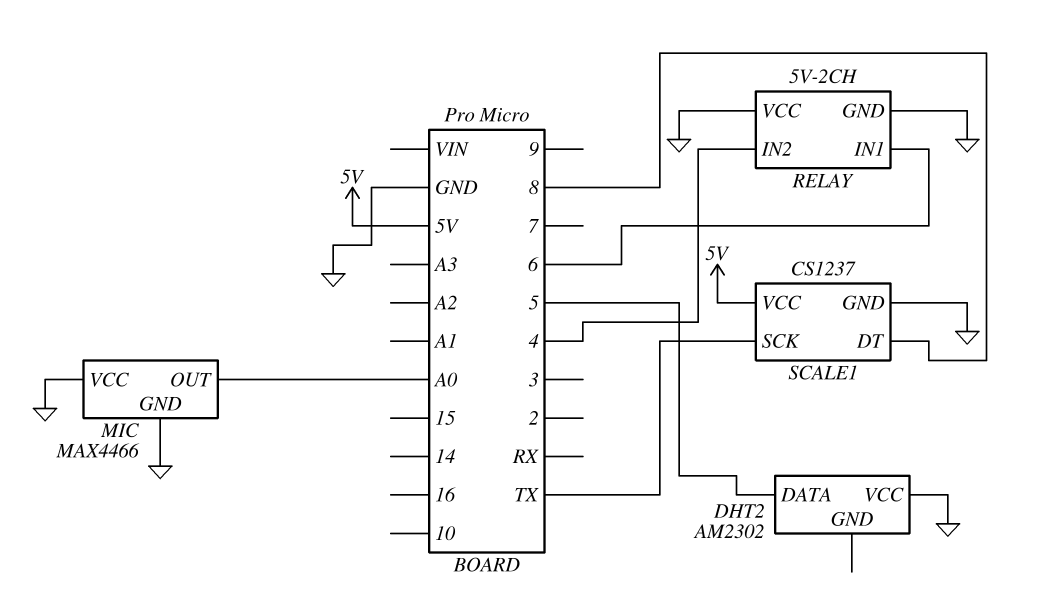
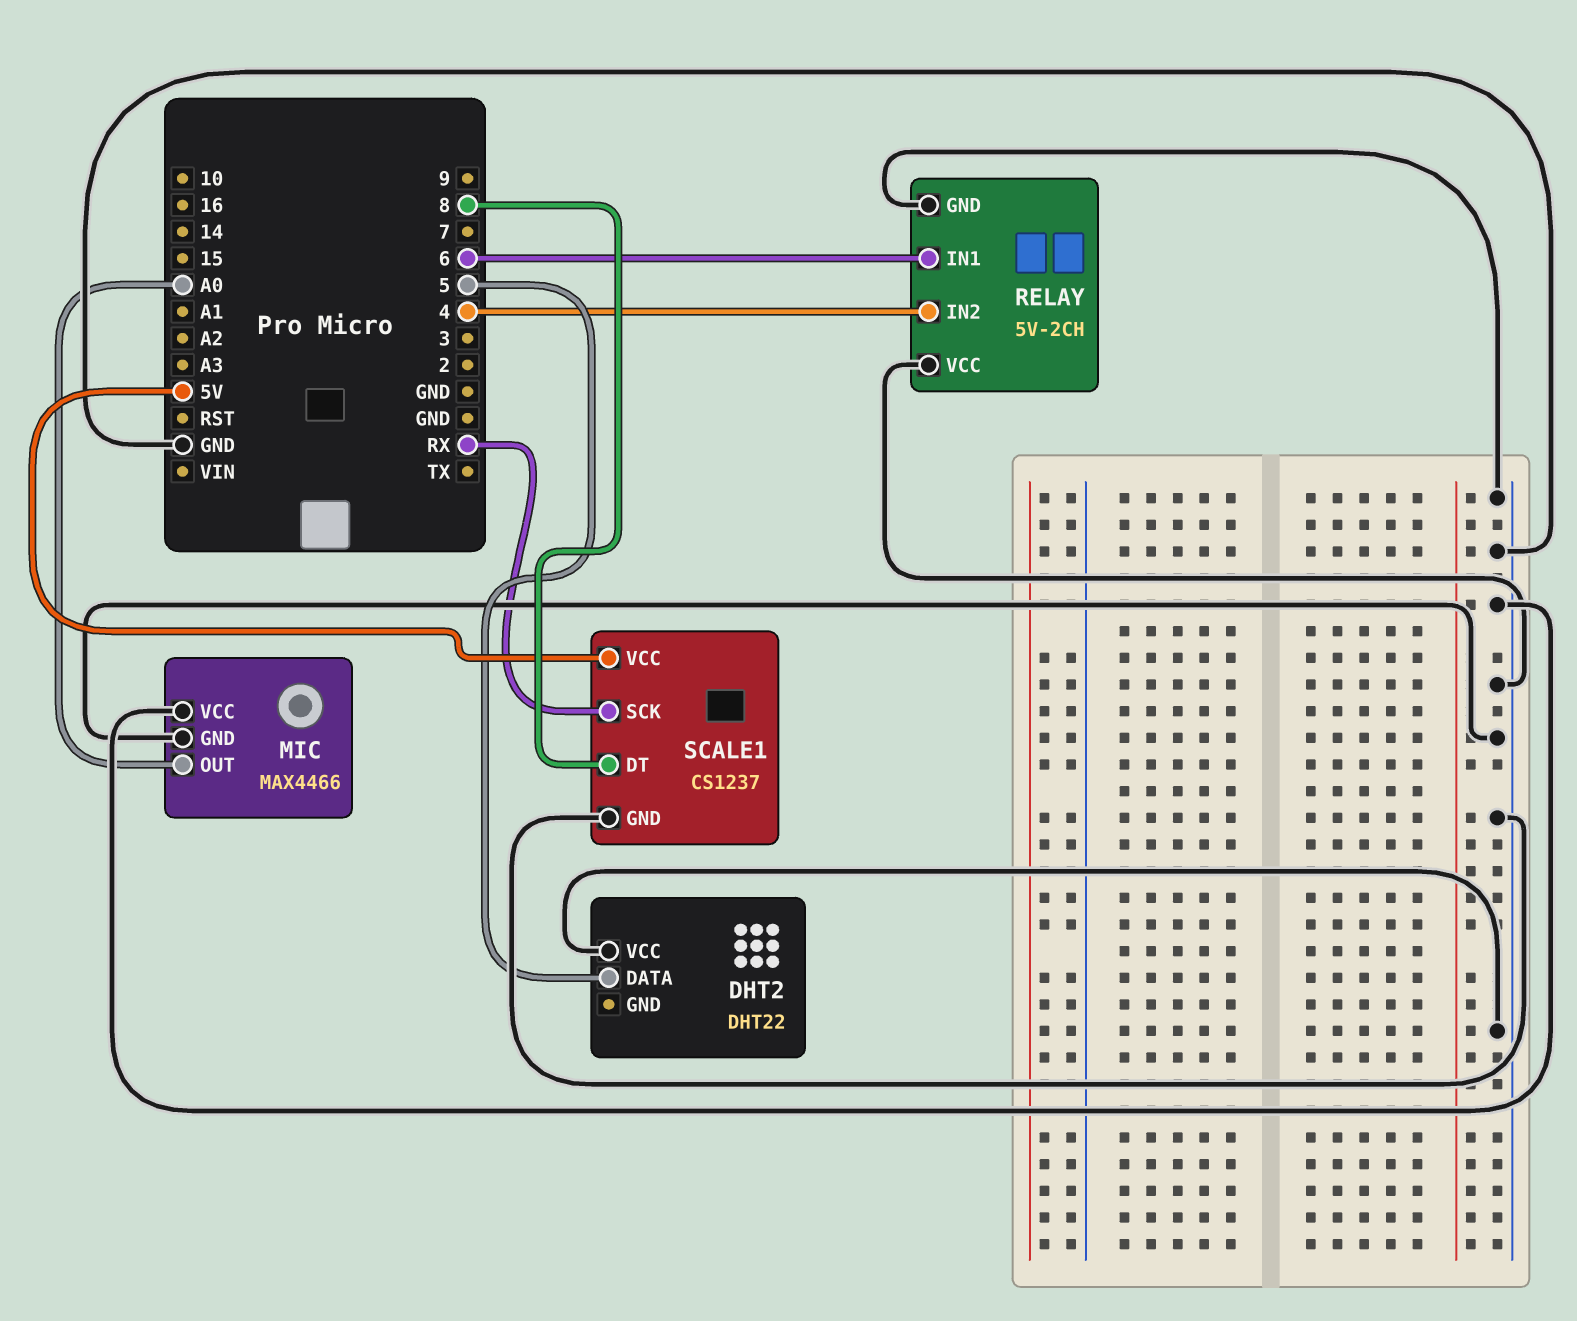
DHT2: AM2302 -> DHT22
SCALE1 pin SCK: TX -> RX

